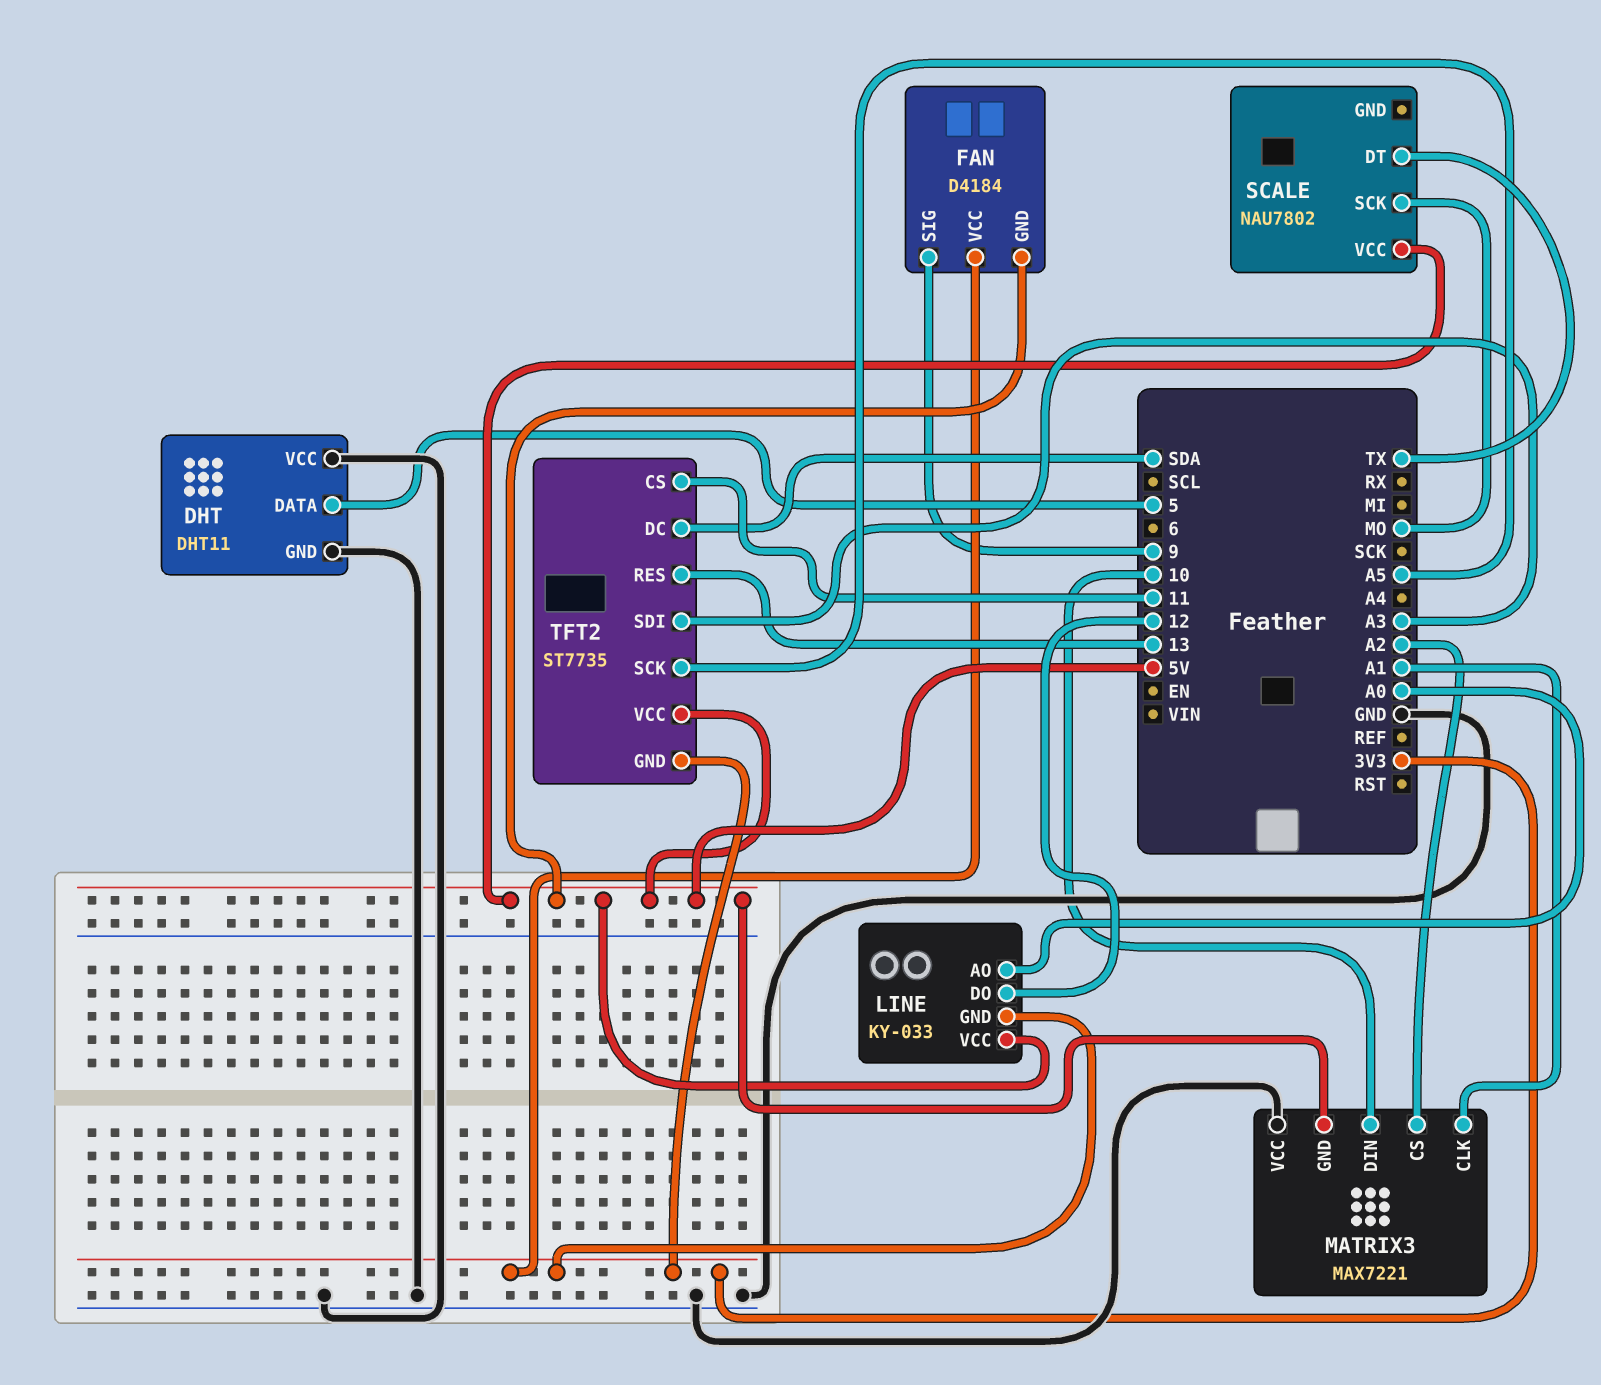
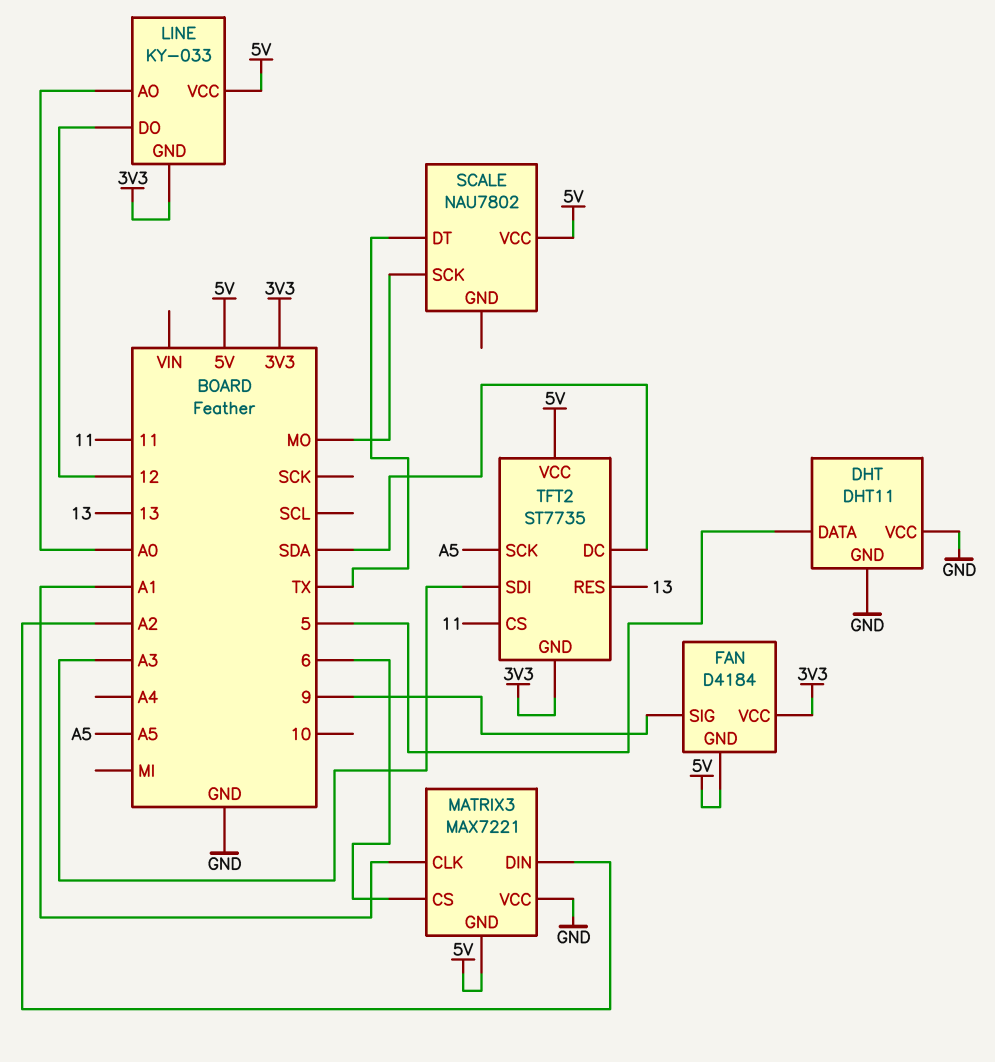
MATRIX3 pin CS: A2 -> 6
MATRIX3 pin DIN: 10 -> A2

